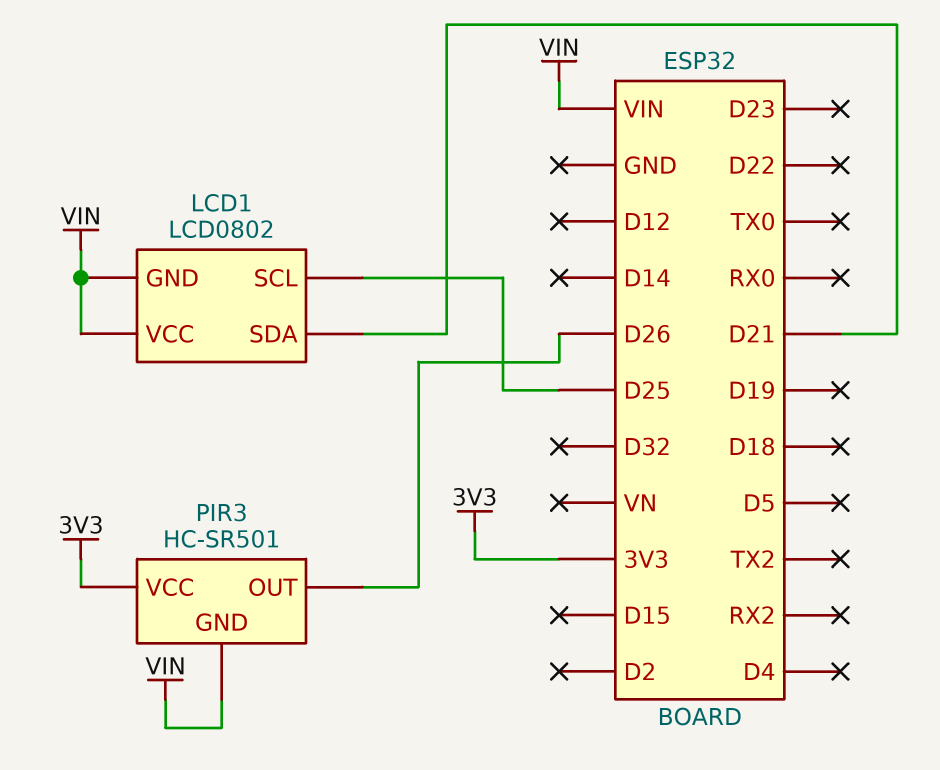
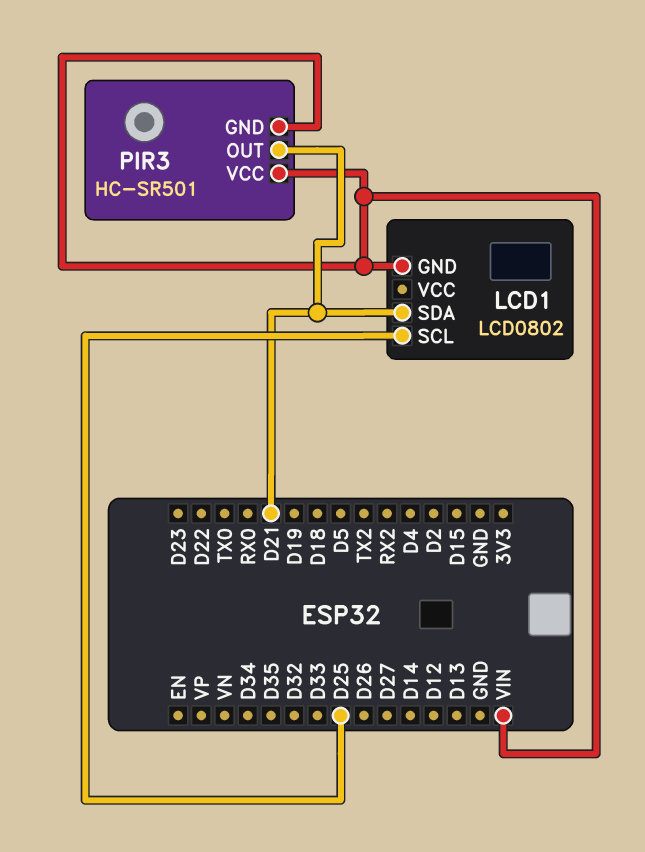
LCD1 pin VCC: VIN -> none
PIR3 pin OUT: D26 -> D21
PIR3 pin VCC: 3V3 -> VIN

